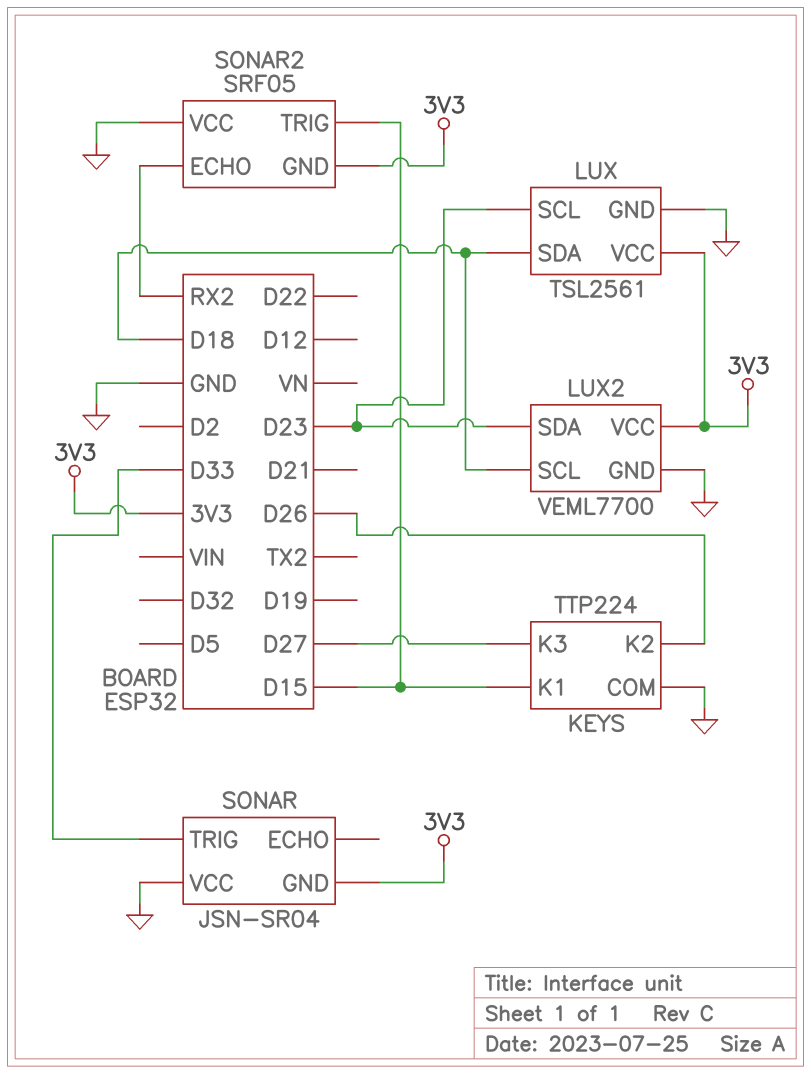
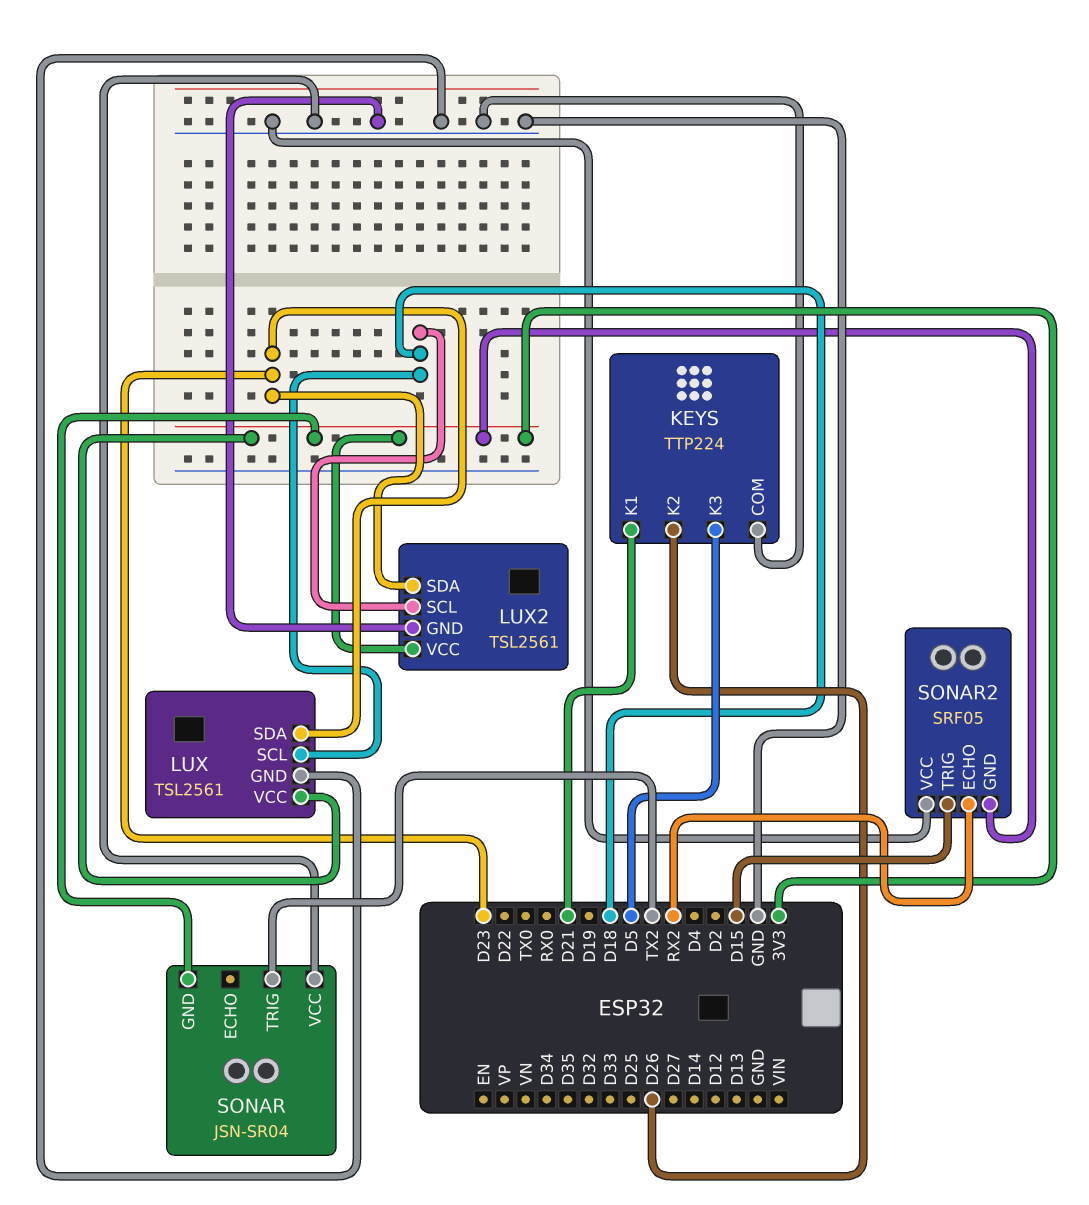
KEYS pin K1: D15 -> D21
KEYS pin K3: D27 -> D5
LUX pin SCL: D23 -> D18
LUX pin SDA: D18 -> D23
LUX2: VEML7700 -> TSL2561
SONAR pin TRIG: D33 -> TX2

